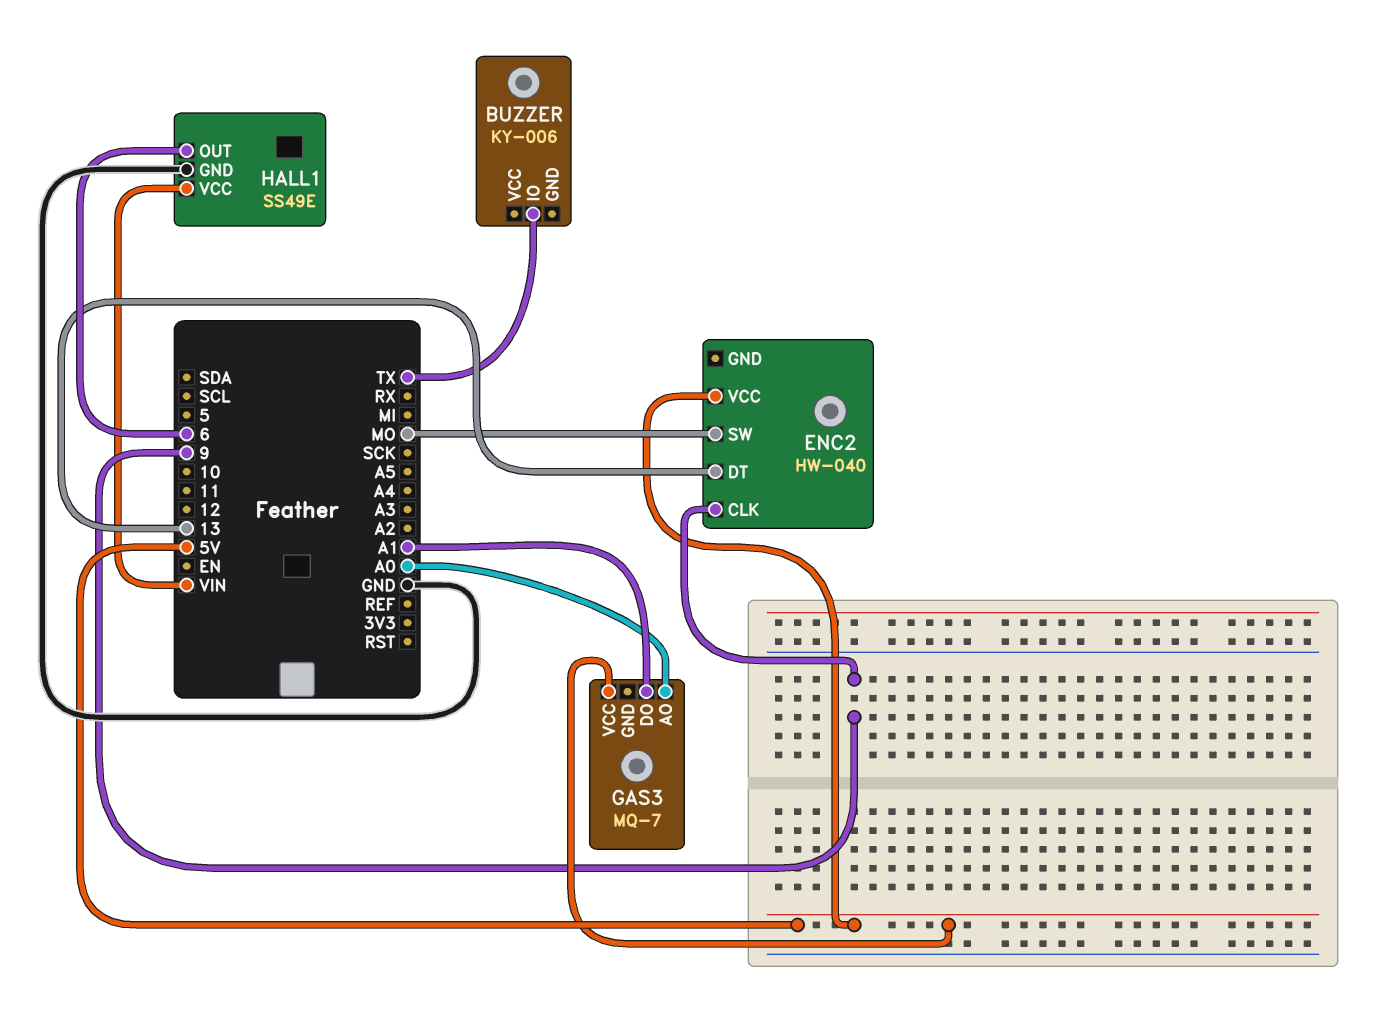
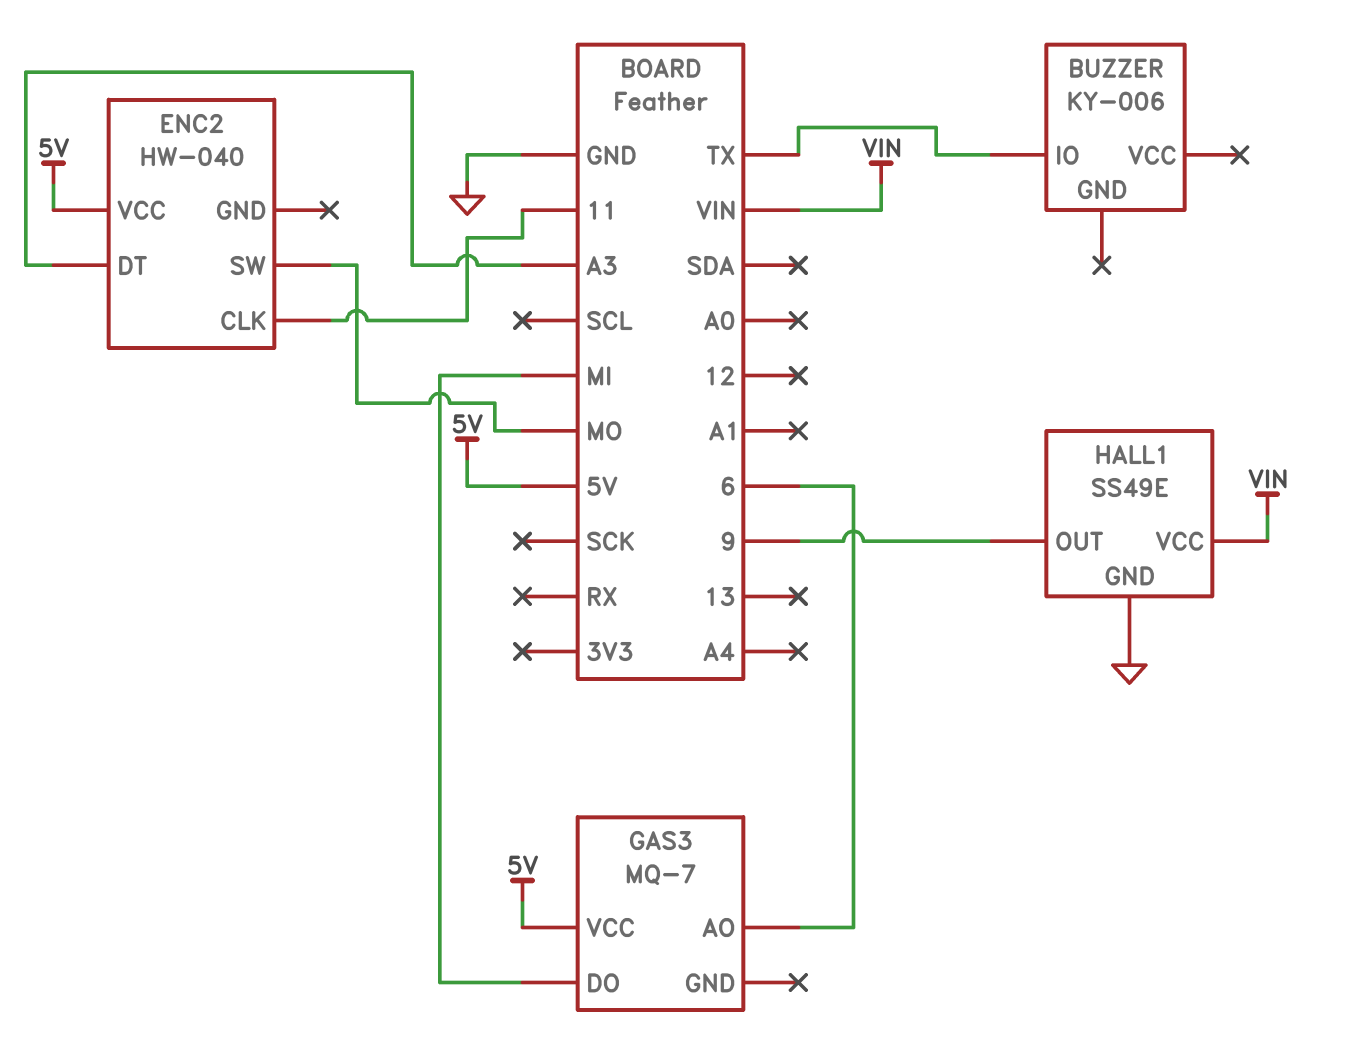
ENC2 pin CLK: 9 -> 11
ENC2 pin DT: 13 -> A3
GAS3 pin AO: A0 -> 6
GAS3 pin DO: A1 -> MI
HALL1 pin OUT: 6 -> 9

